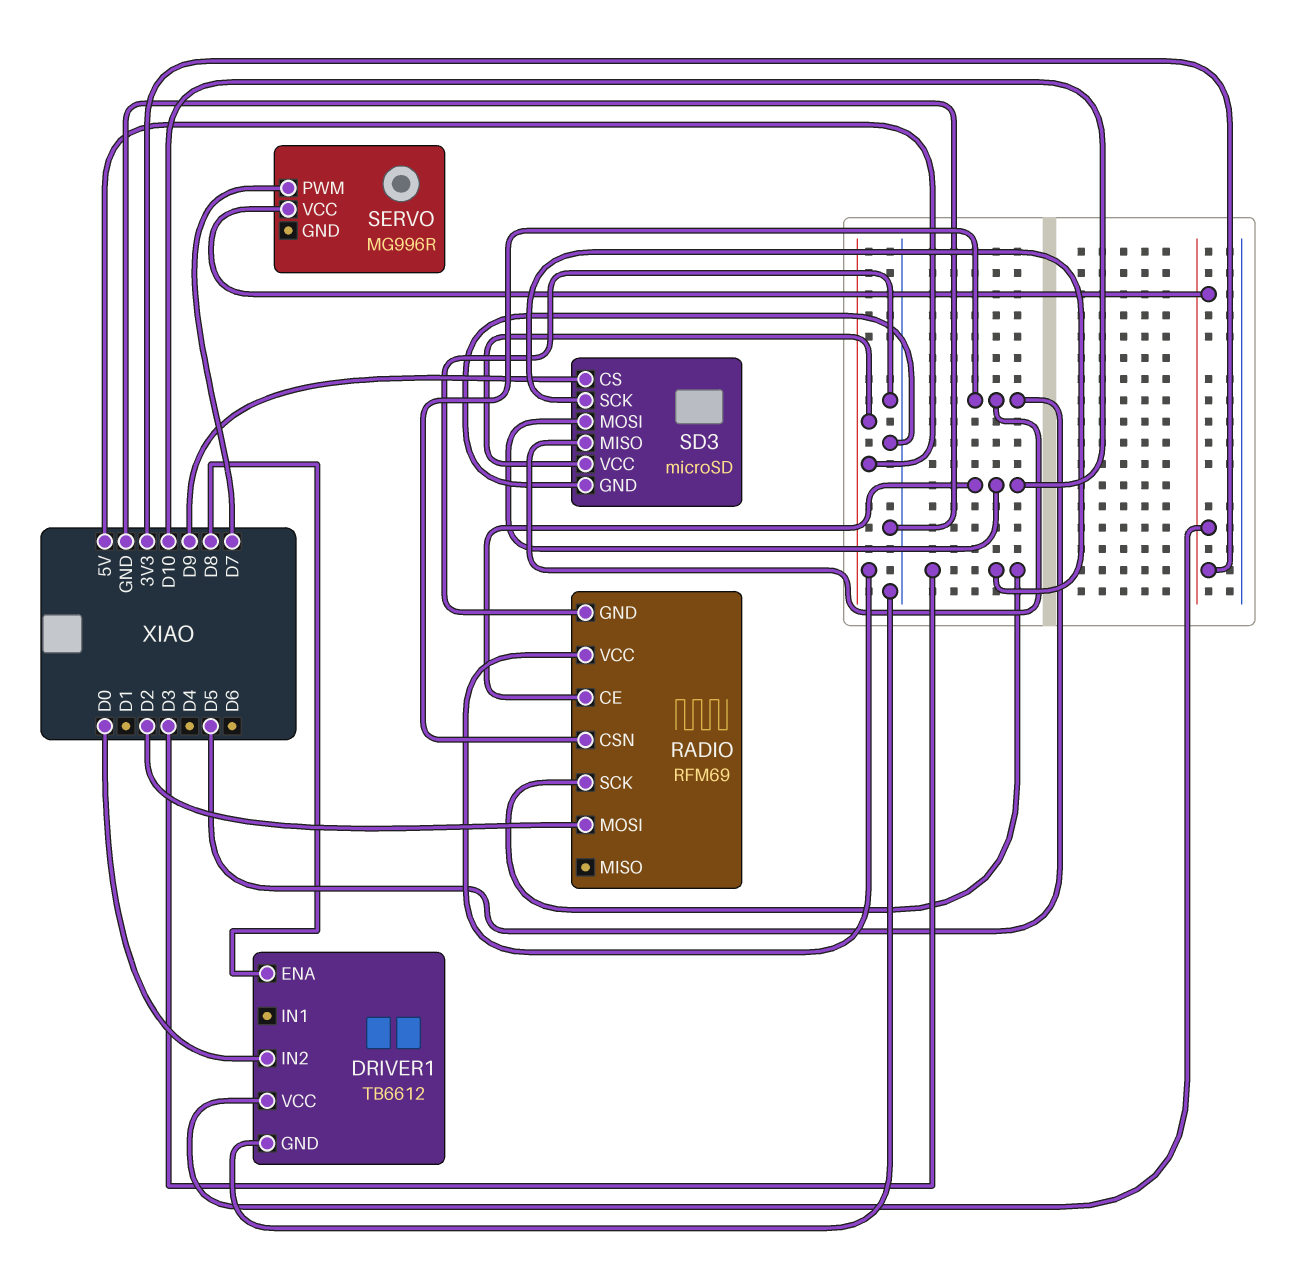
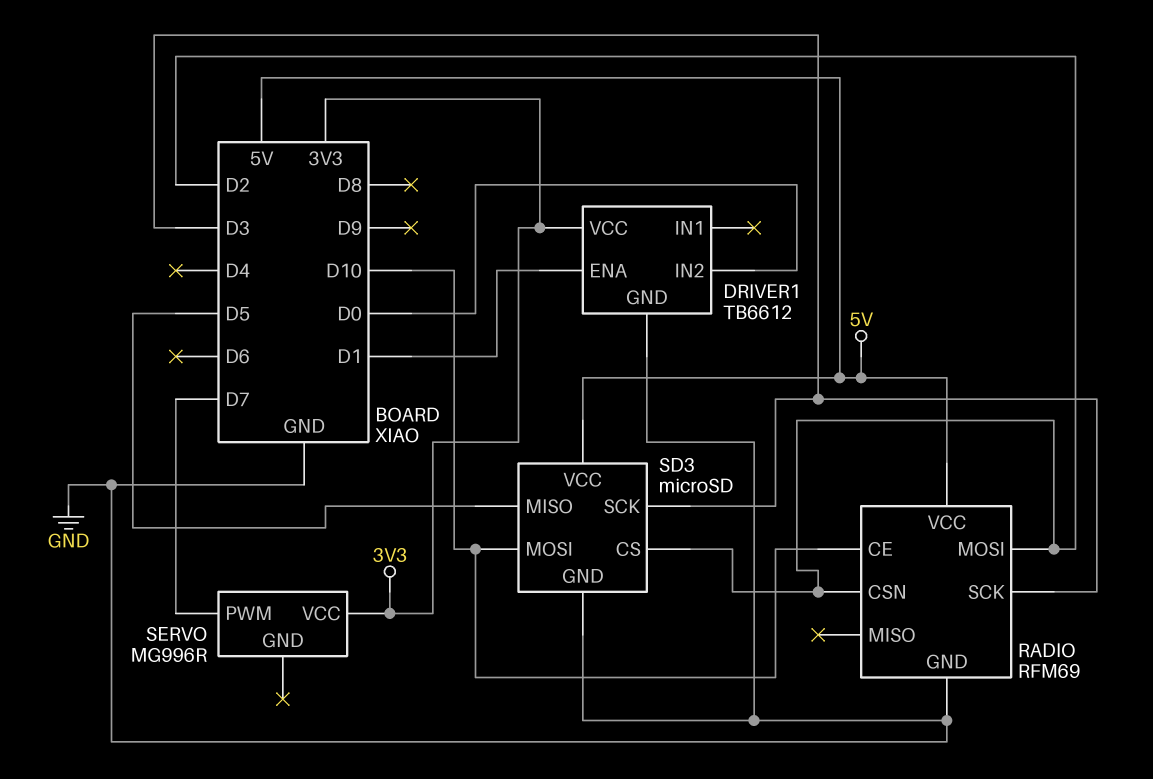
DRIVER1 pin ENA: D8 -> D1
RADIO pin CSN: D5 -> D2
SD3 pin CS: D9 -> D2

